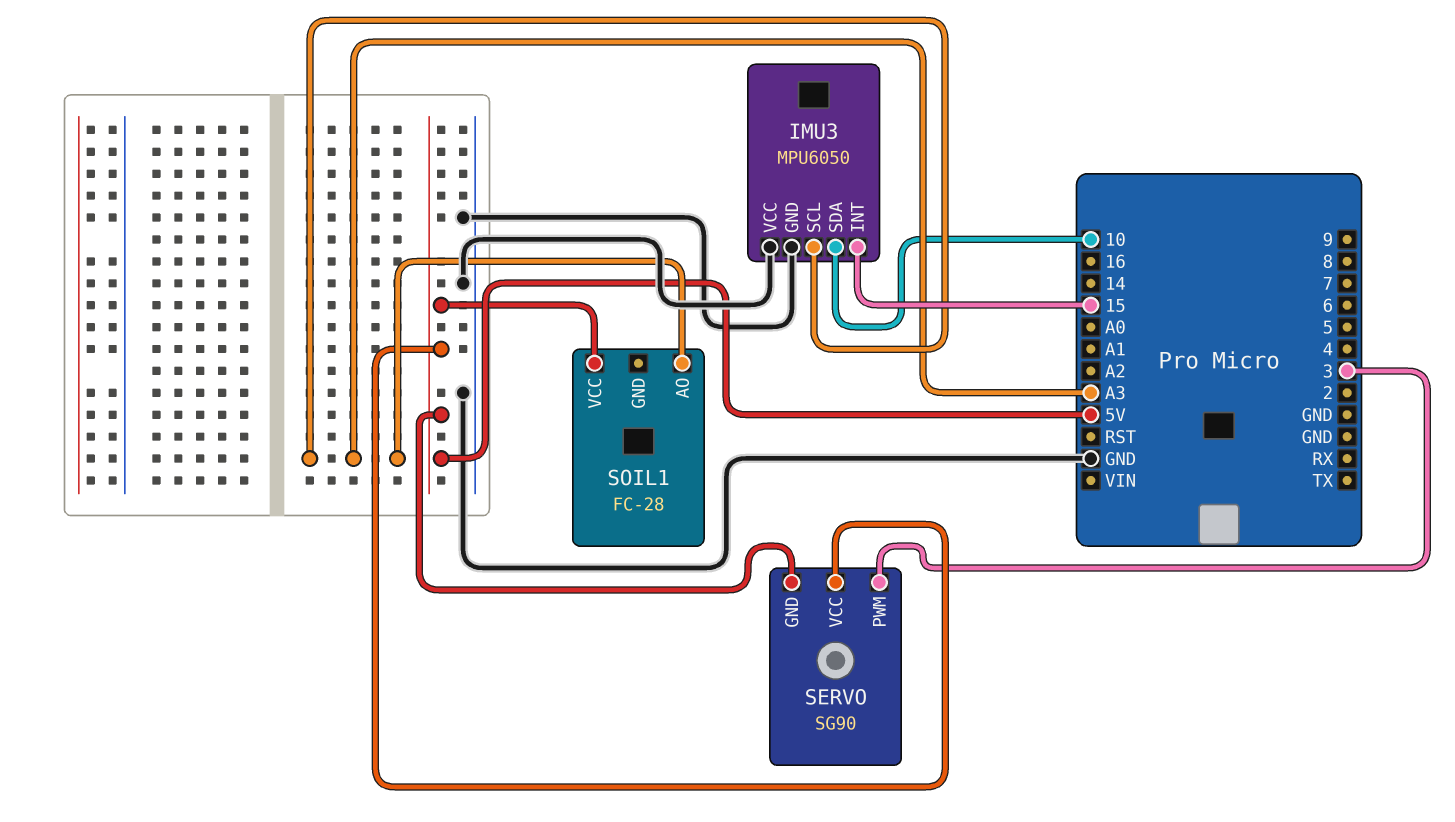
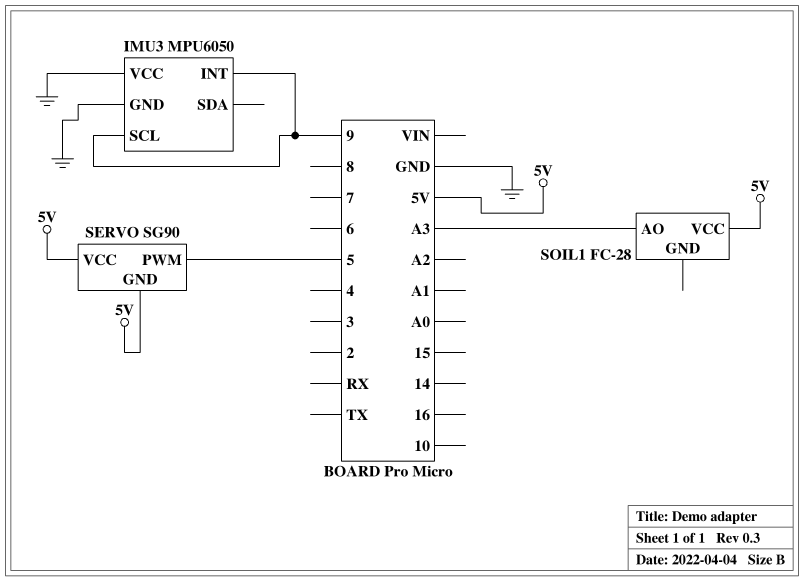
IMU3 pin INT: 15 -> 9
IMU3 pin SCL: A3 -> 9
IMU3 pin SDA: 10 -> none
SERVO pin PWM: 3 -> 5

